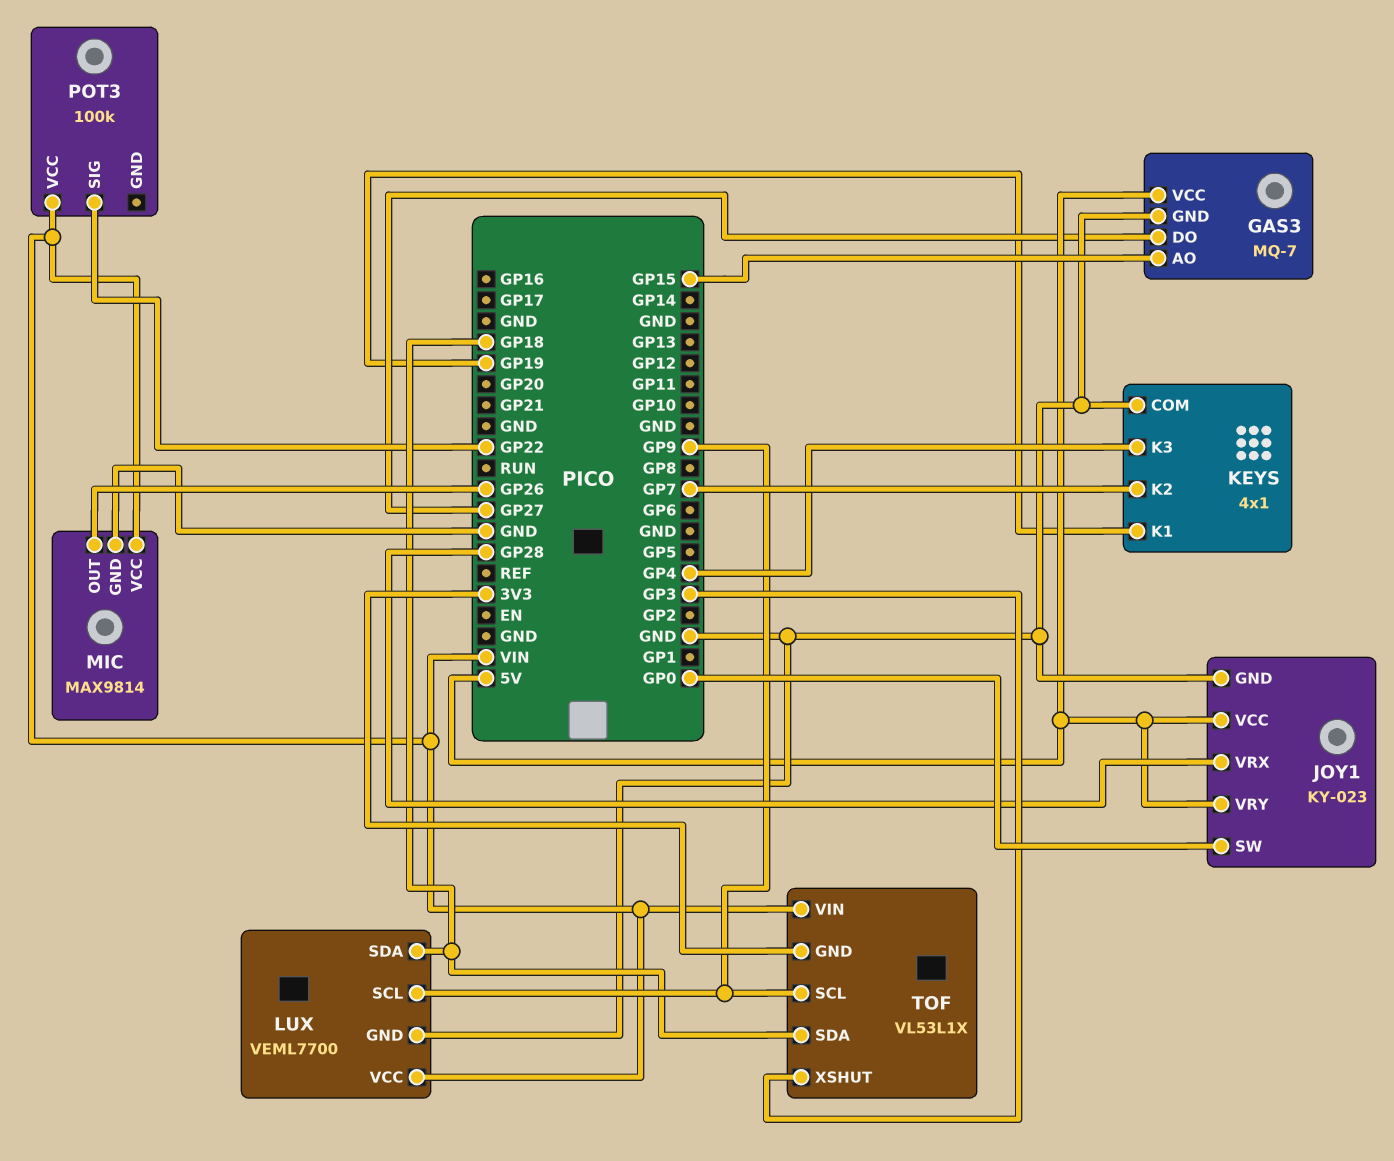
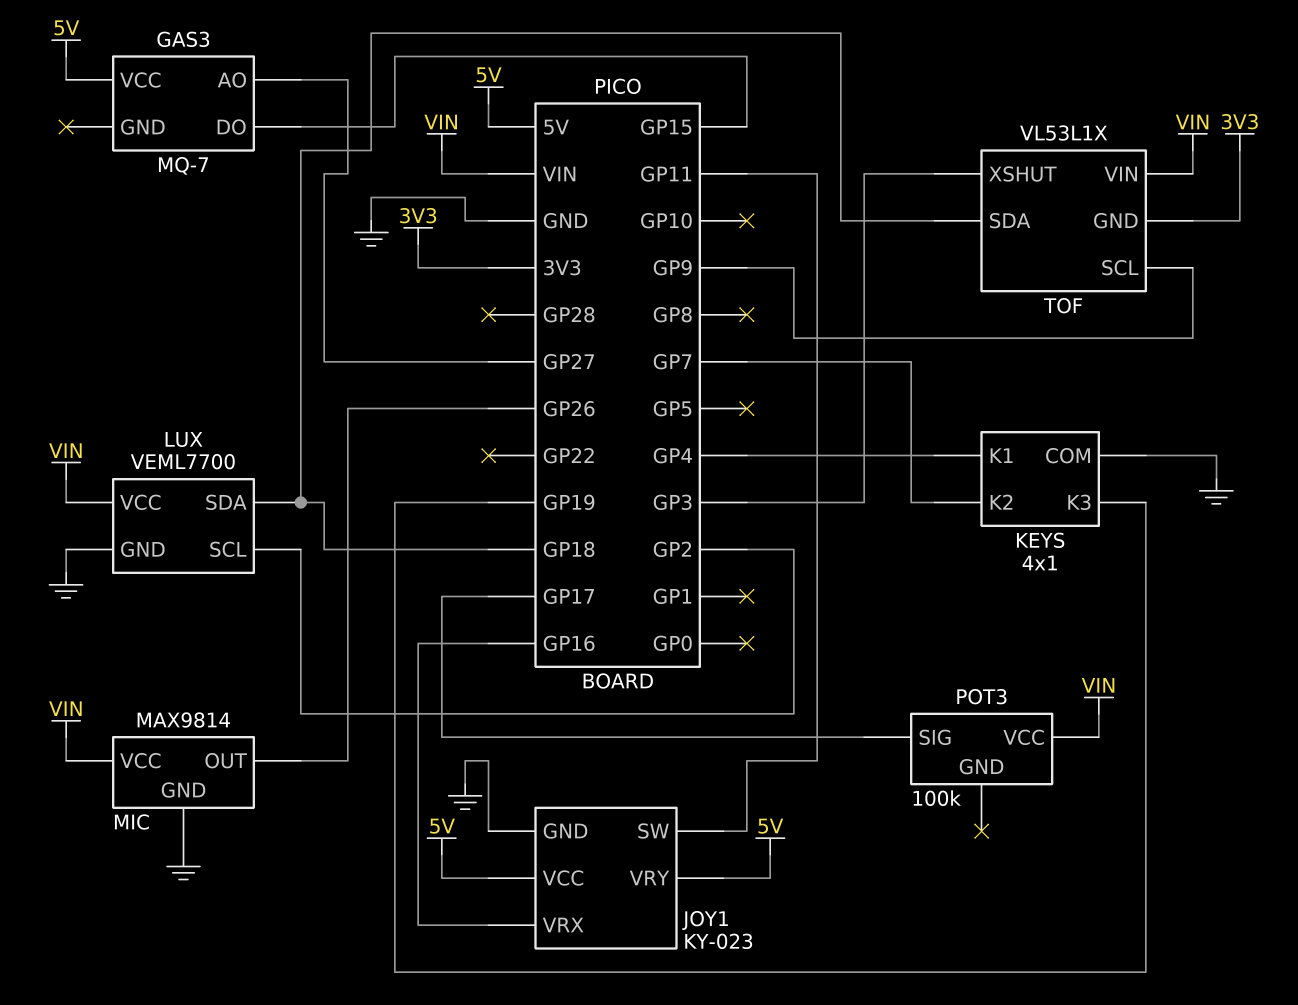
GAS3 pin AO: GP15 -> GP27
GAS3 pin DO: GP27 -> GP15
GAS3 pin GND: GND -> none
JOY1 pin SW: GP0 -> GP11
JOY1 pin VRX: GP28 -> GP16
KEYS pin K1: GP19 -> GP4
KEYS pin K3: GP4 -> GP19
LUX pin SCL: GP9 -> GP2
POT3 pin SIG: GP22 -> GP17

